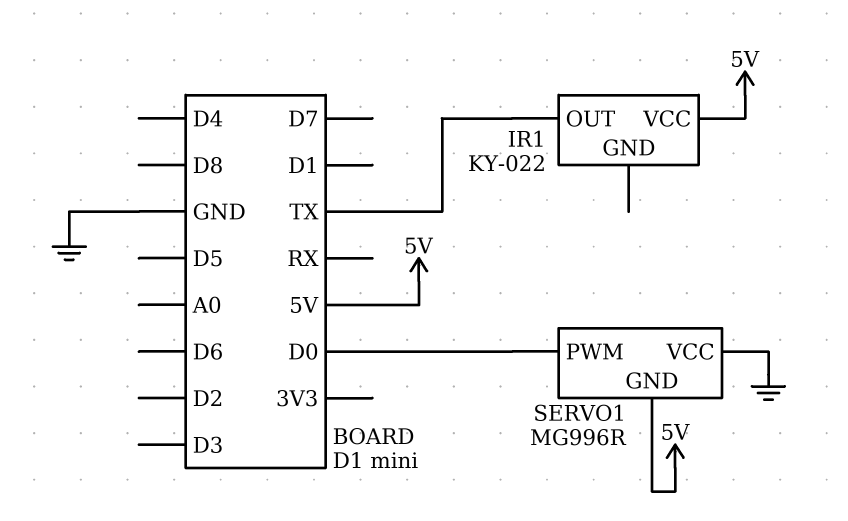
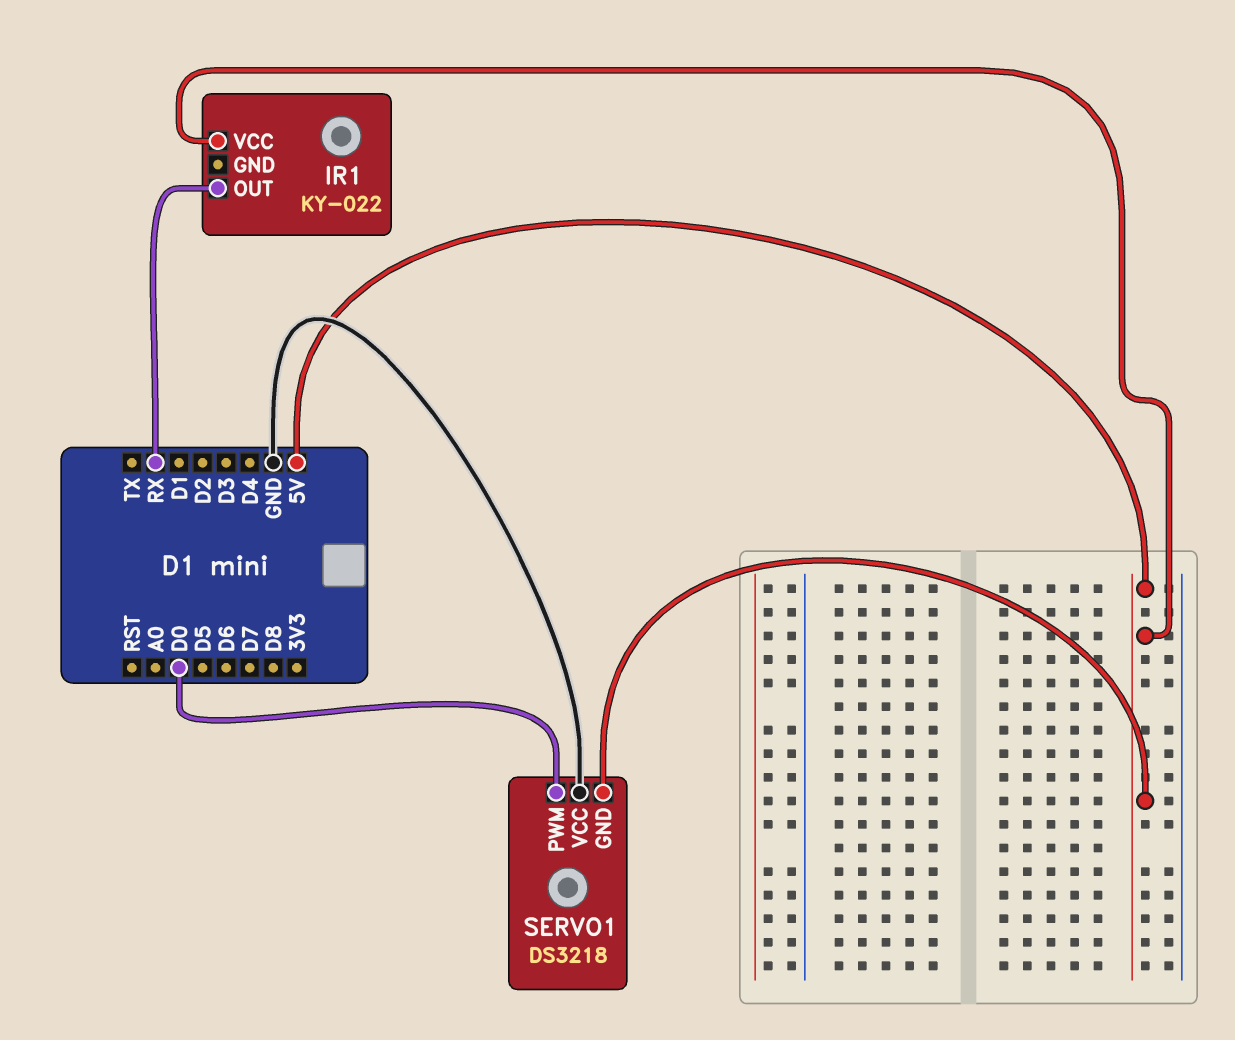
IR1 pin OUT: TX -> RX
SERVO1: MG996R -> DS3218

